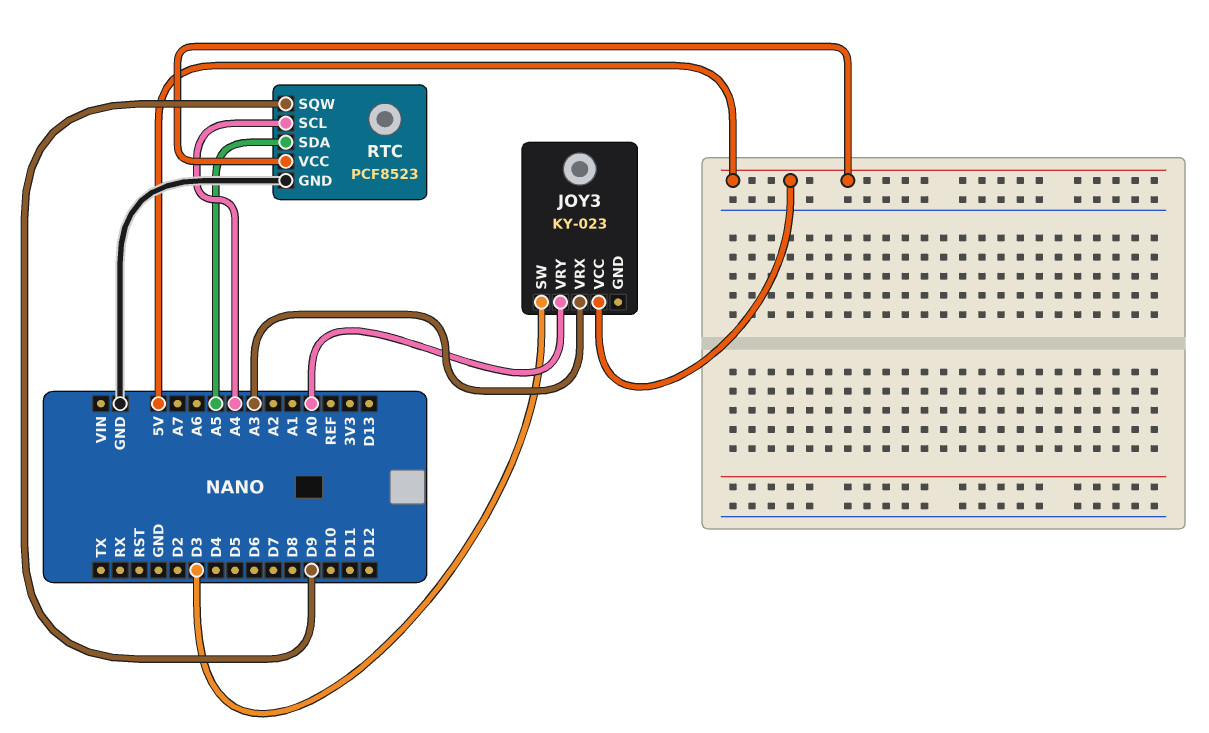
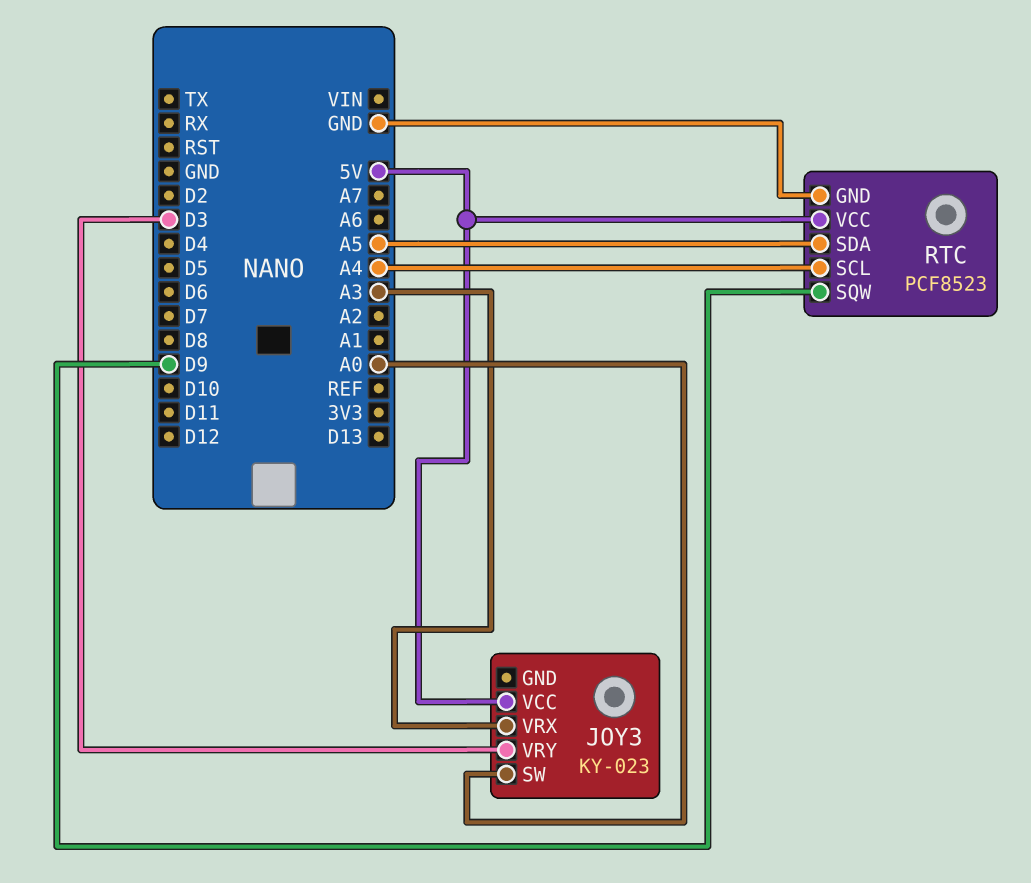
JOY3 pin SW: D3 -> A0
JOY3 pin VRY: A0 -> D3

